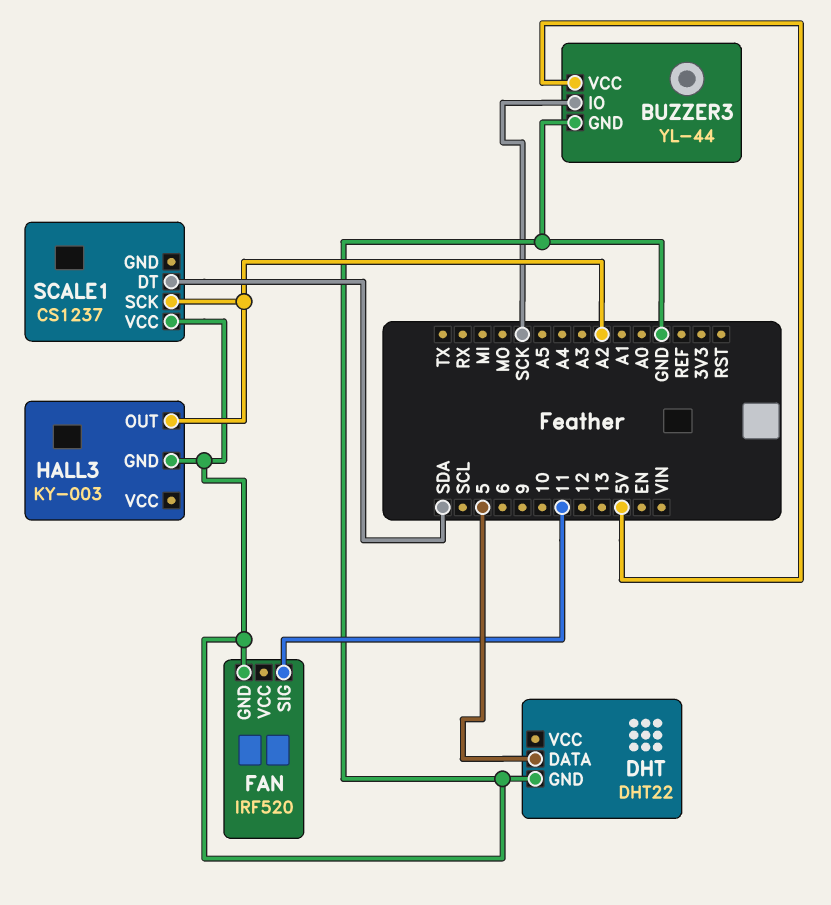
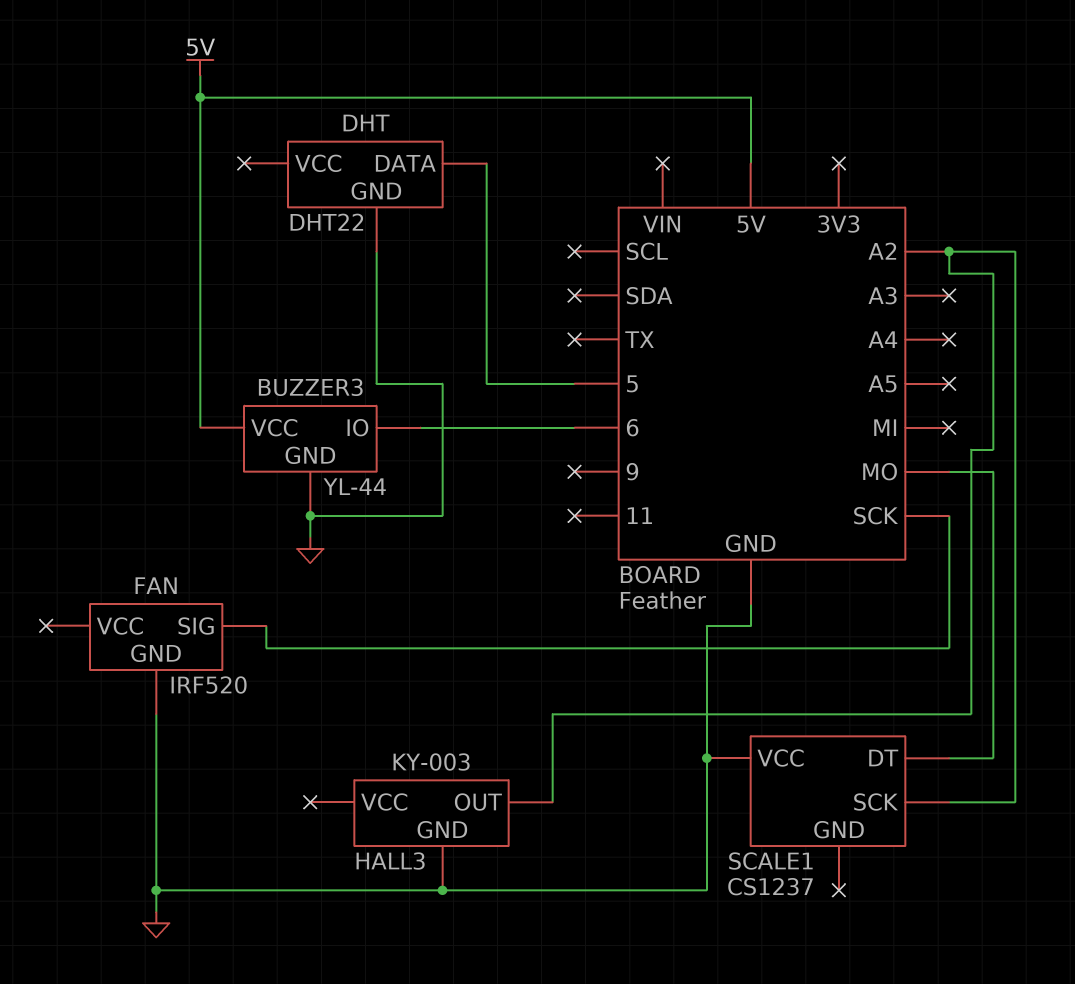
BUZZER3 pin IO: SCK -> 6
FAN pin SIG: 11 -> SCK
SCALE1 pin DT: SDA -> MO

